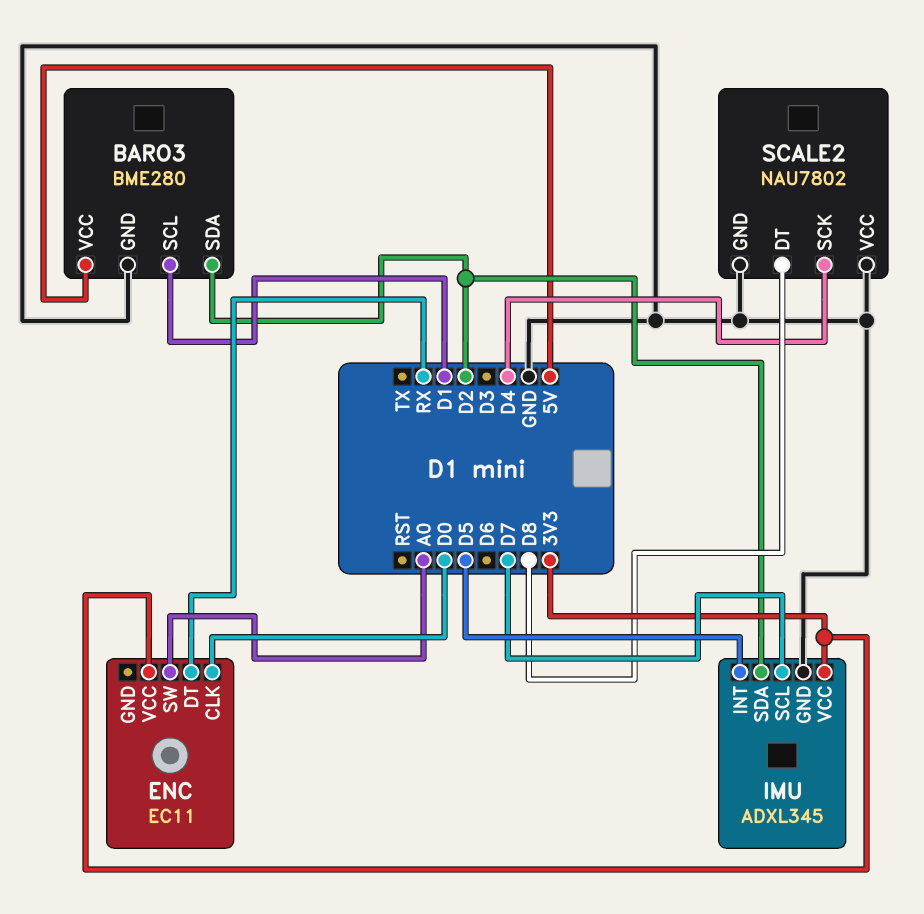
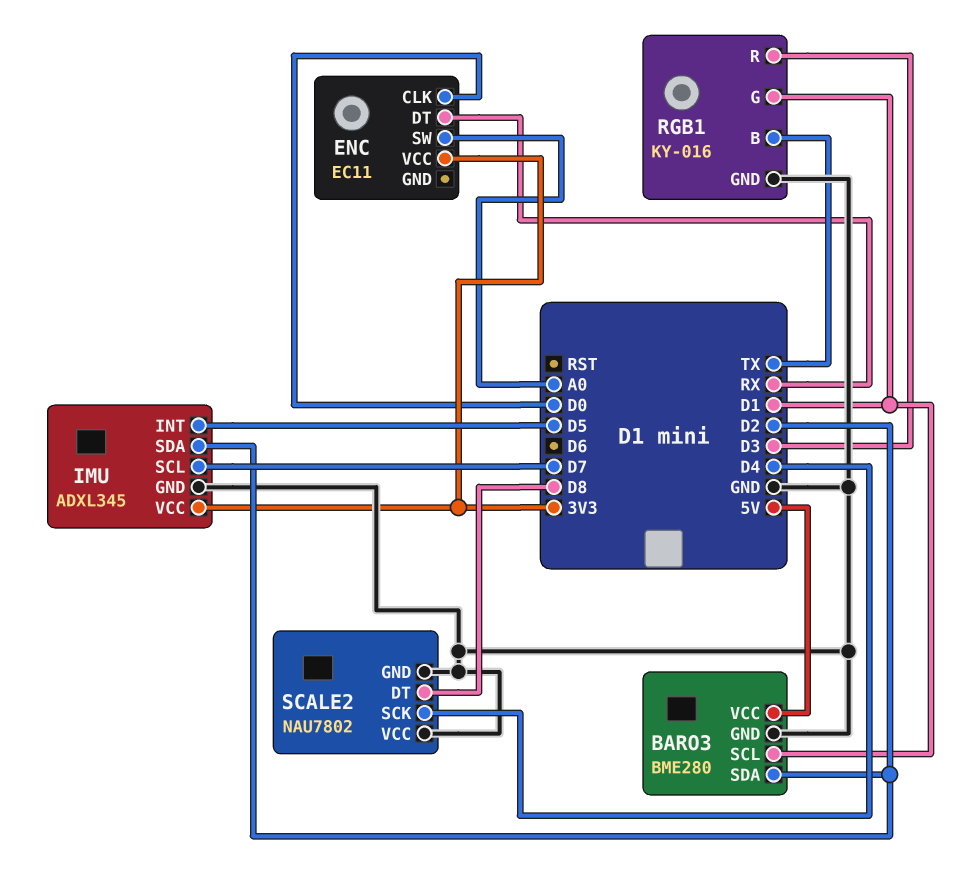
RGB1: none -> KY-016
RGB1 pin B: none -> TX
RGB1 pin G: none -> D1
RGB1 pin GND: none -> GND
RGB1 pin R: none -> D3

